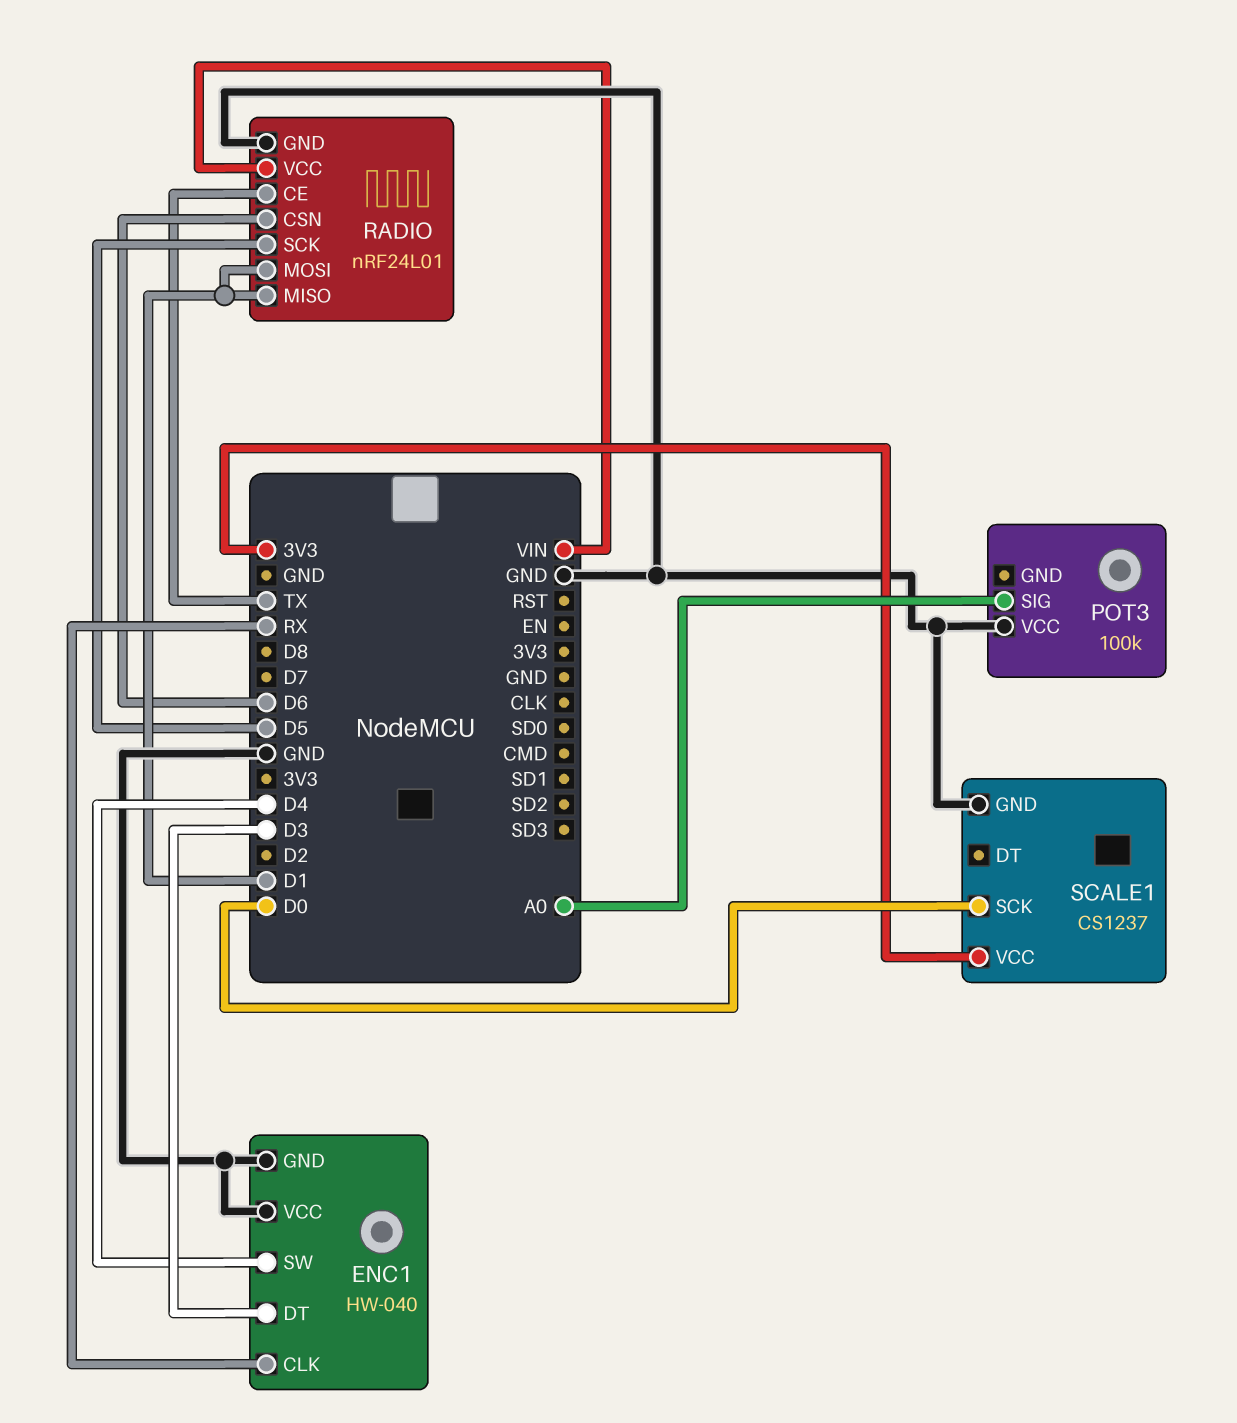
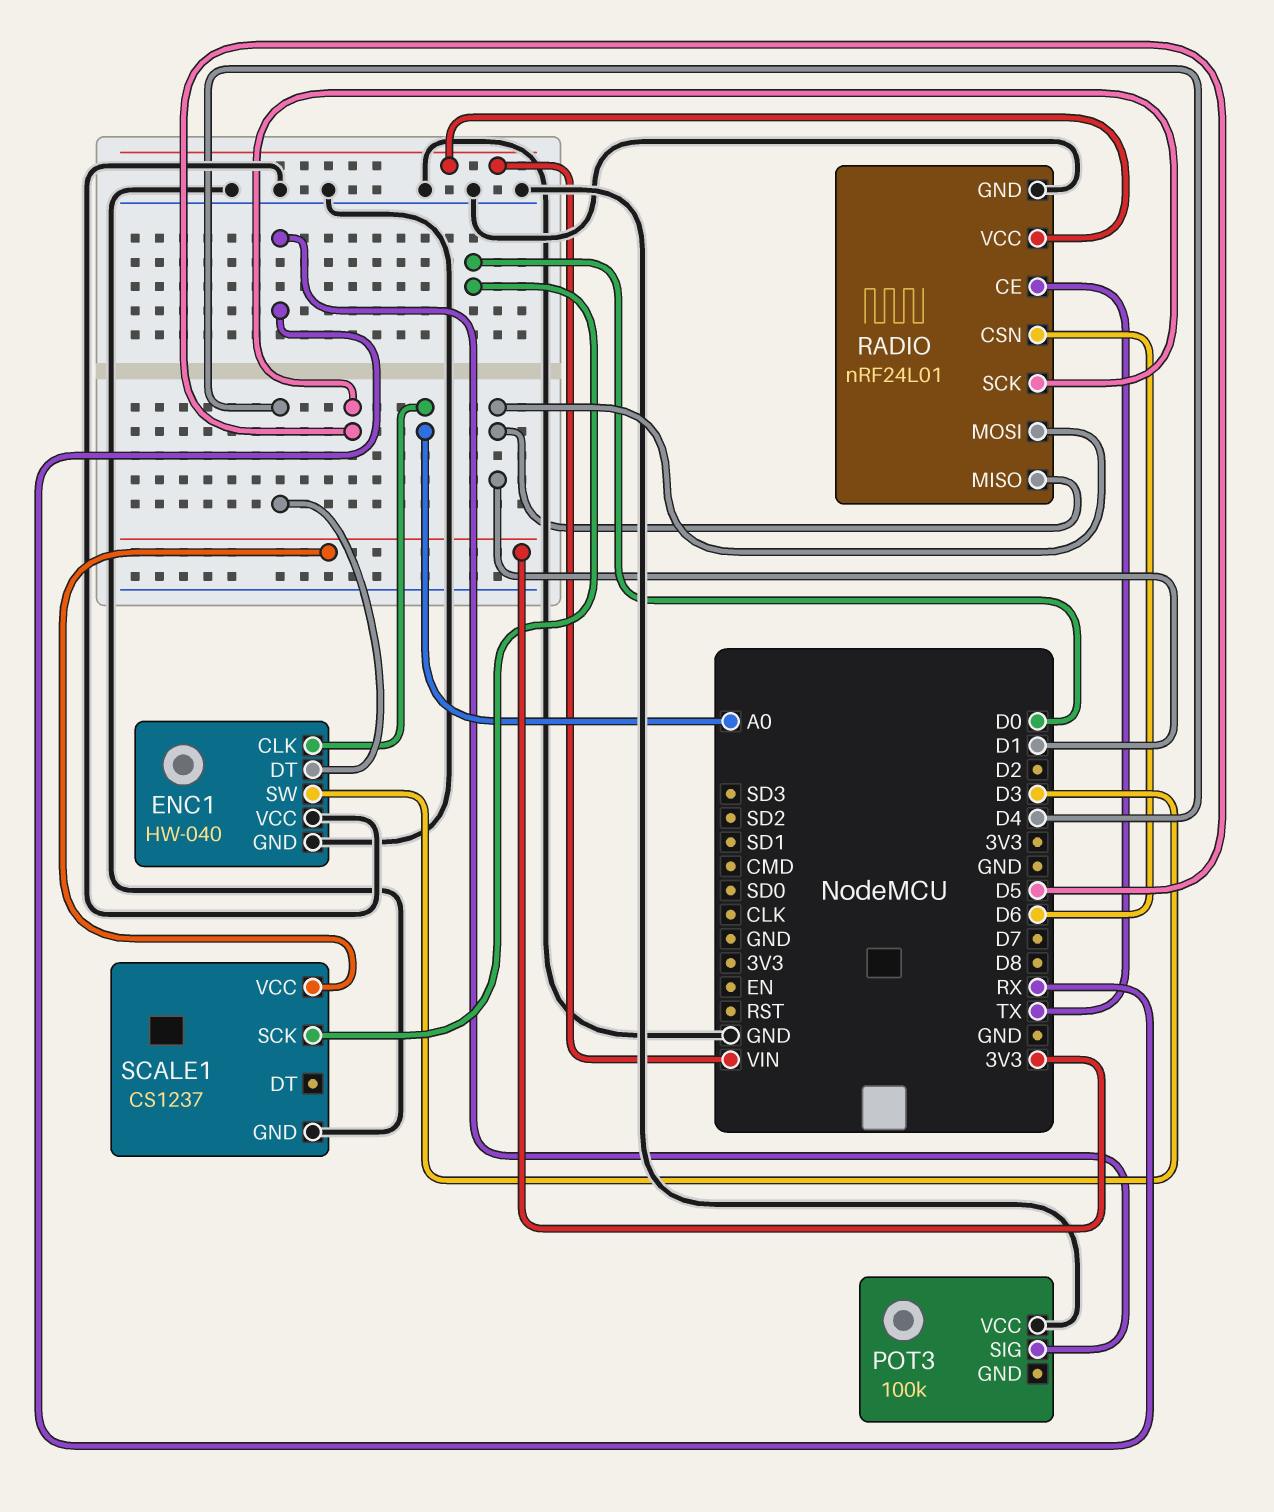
ENC1 pin CLK: RX -> A0
ENC1 pin DT: D3 -> D4
ENC1 pin SW: D4 -> D3
POT3 pin SIG: A0 -> RX

